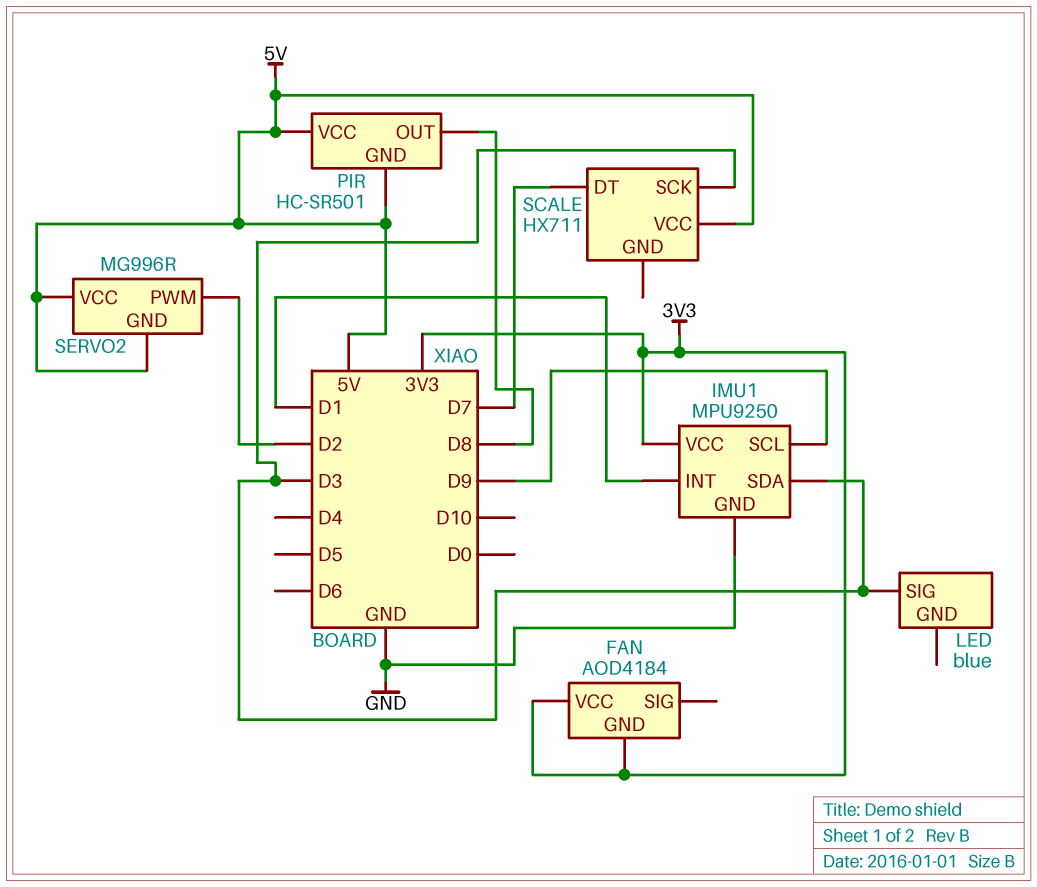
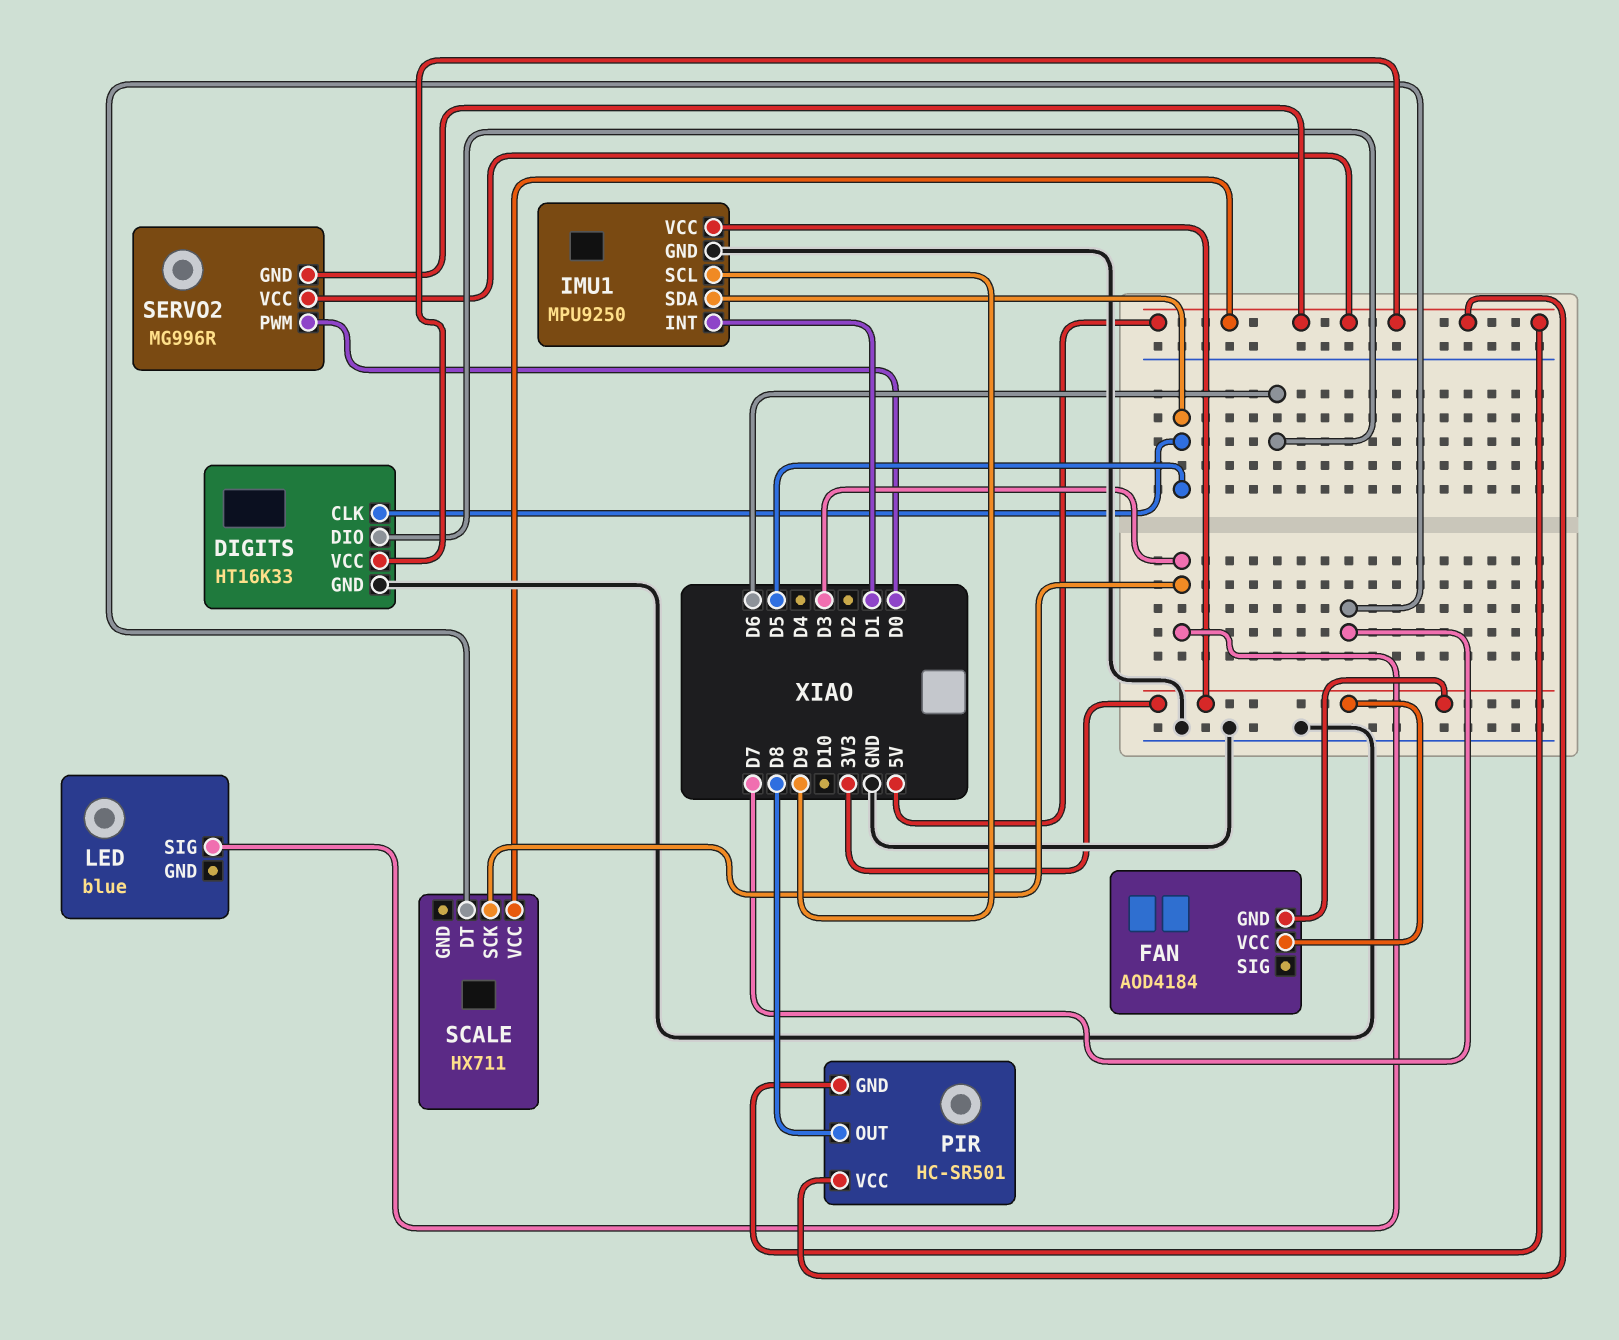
DIGITS: none -> HT16K33
DIGITS pin CLK: none -> D5
DIGITS pin DIO: none -> D6
DIGITS pin GND: none -> GND
DIGITS pin VCC: none -> 5V
IMU1 pin SDA: D3 -> D5
SERVO2 pin PWM: D2 -> D0

